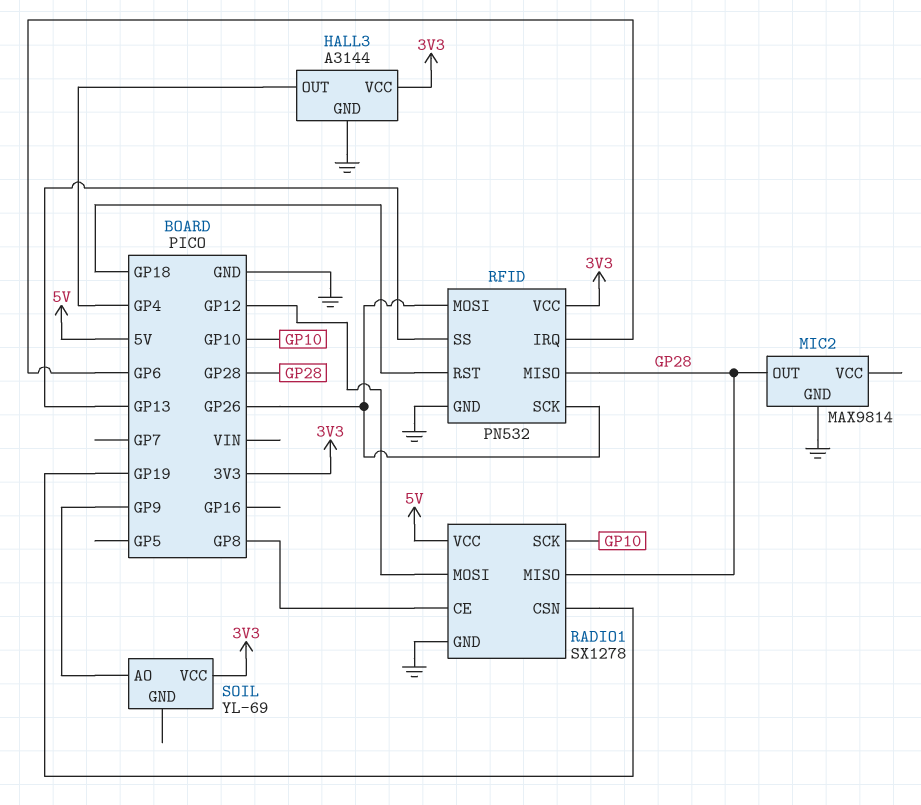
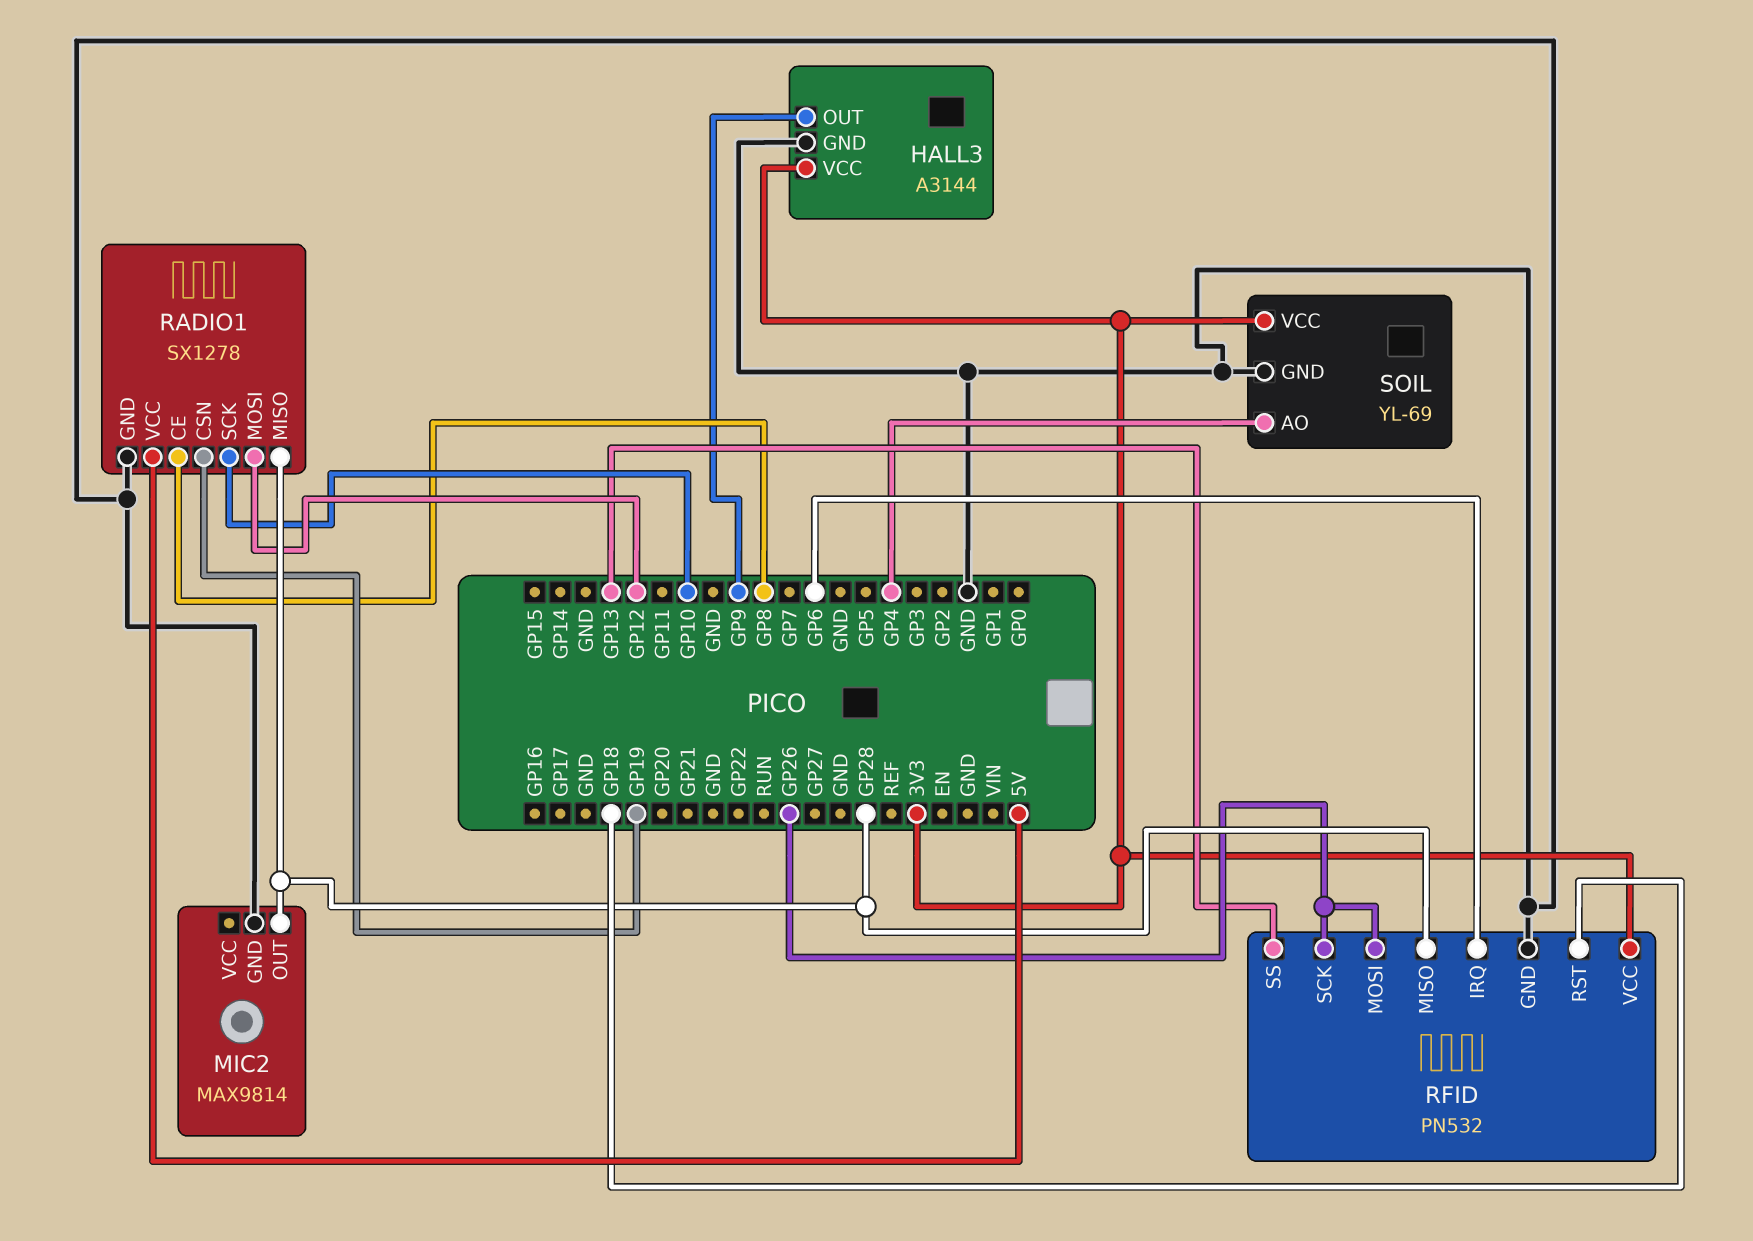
HALL3 pin OUT: GP4 -> GP9
SOIL pin AO: GP9 -> GP4
SOIL pin GND: none -> GND

